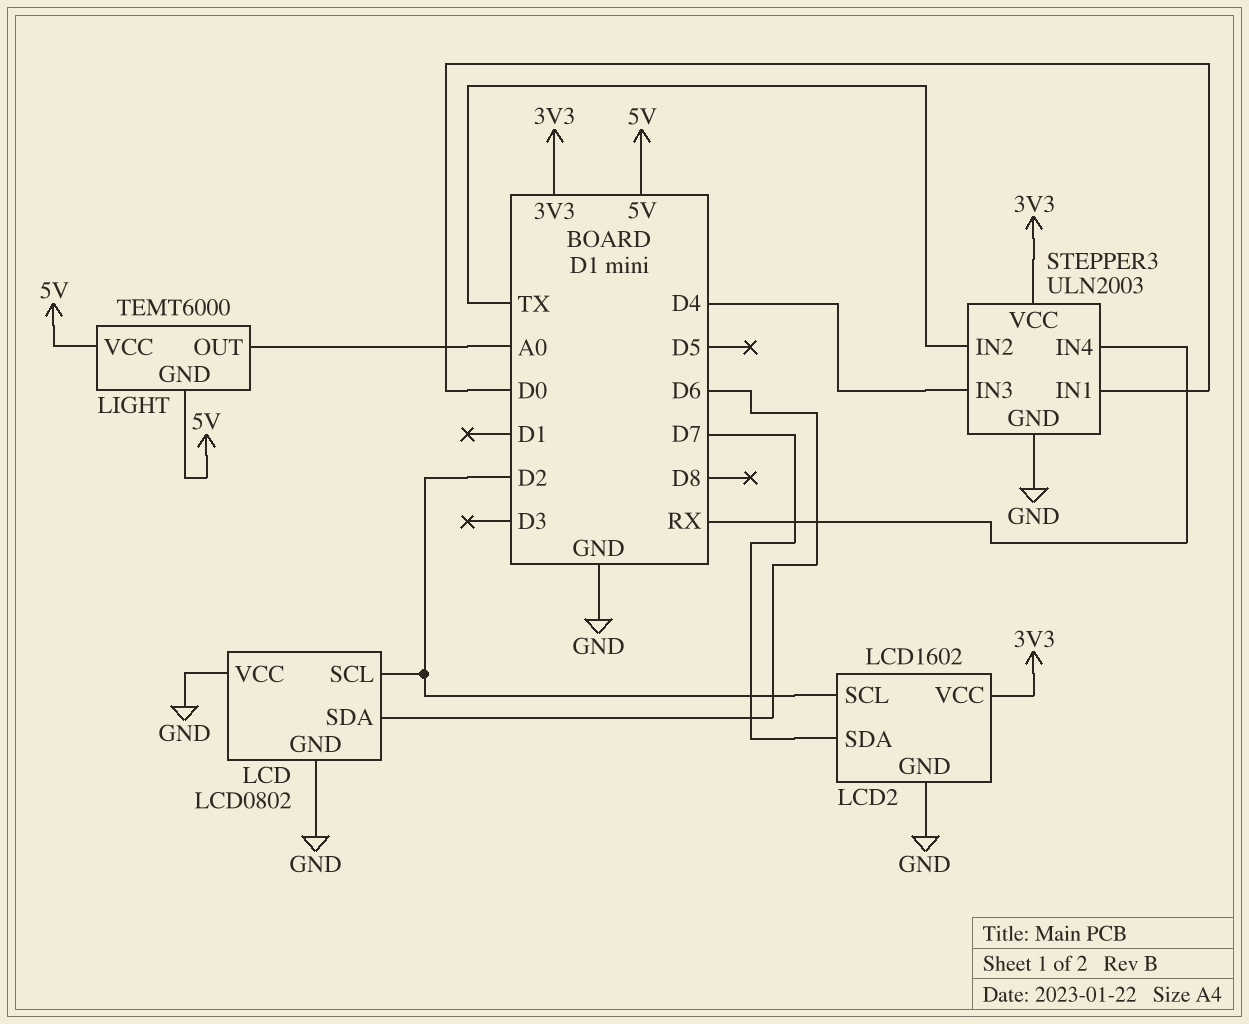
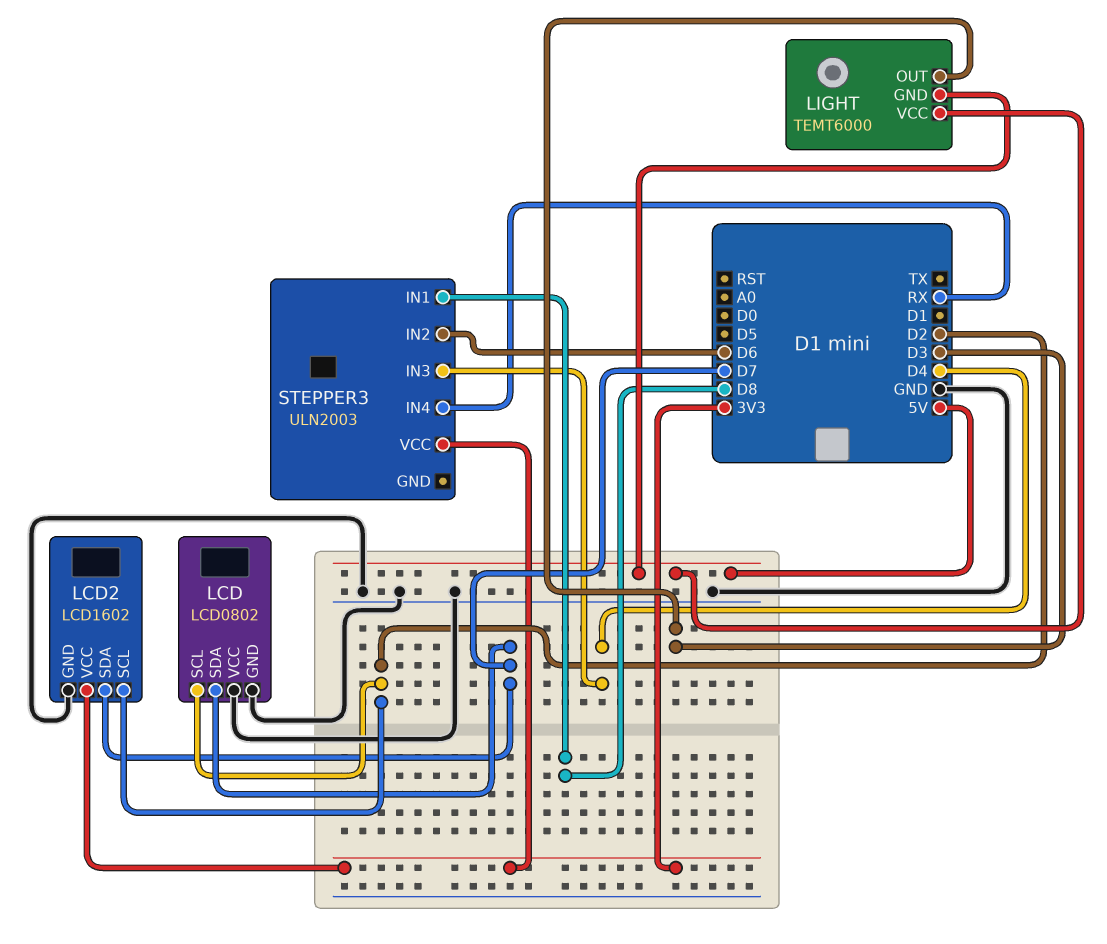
LCD pin SDA: D6 -> D7
LIGHT pin OUT: A0 -> D3
STEPPER3 pin GND: GND -> none
STEPPER3 pin IN1: D0 -> D8
STEPPER3 pin IN2: TX -> D6

